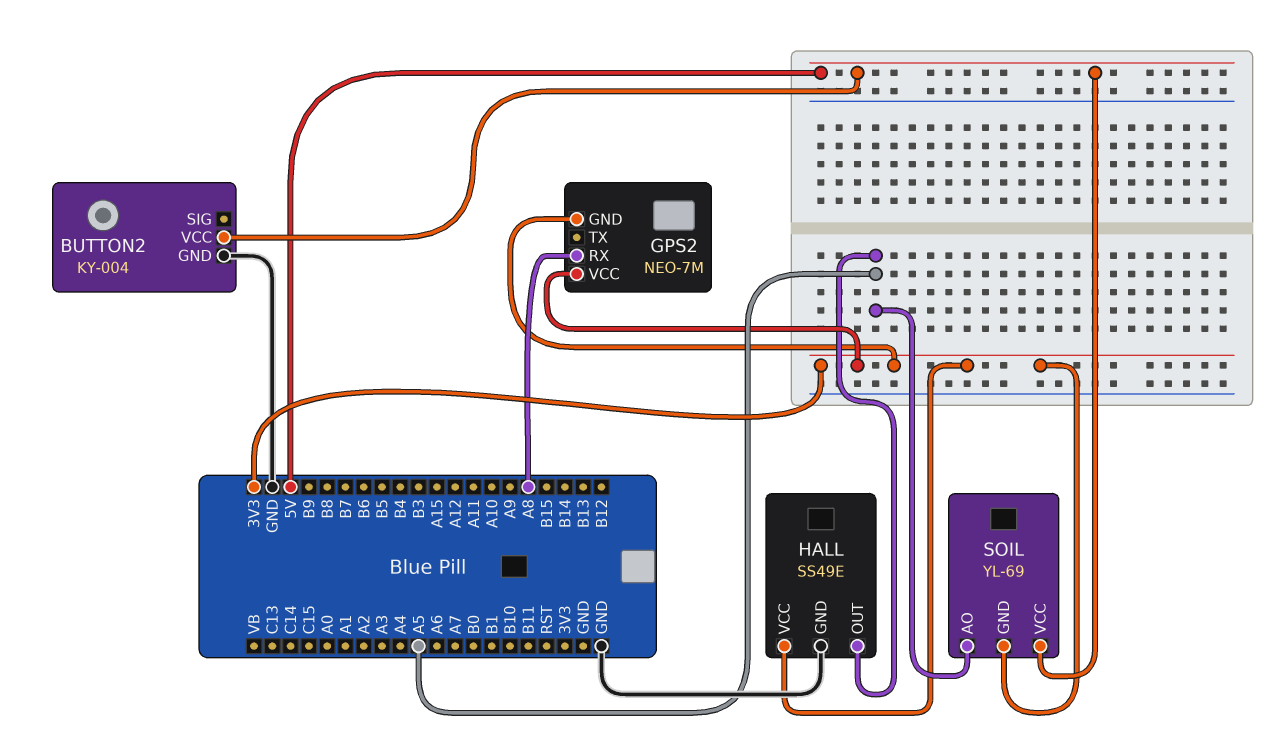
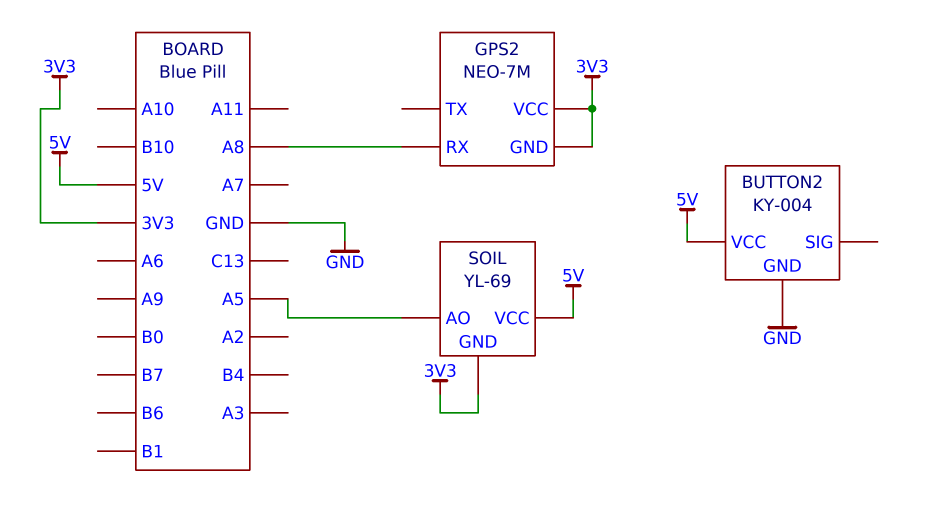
HALL: SS49E -> none
HALL pin GND: GND -> none
HALL pin OUT: A5 -> none
HALL pin VCC: 3V3 -> none

